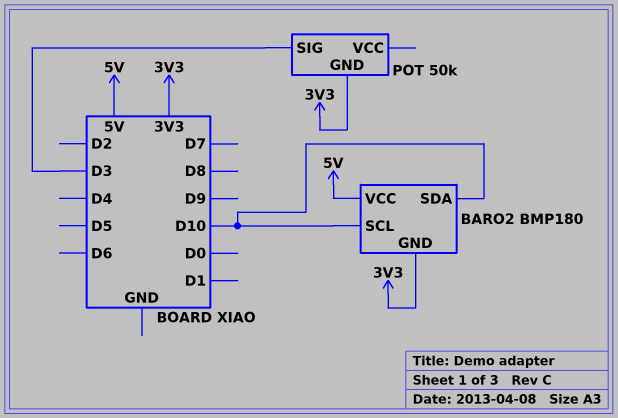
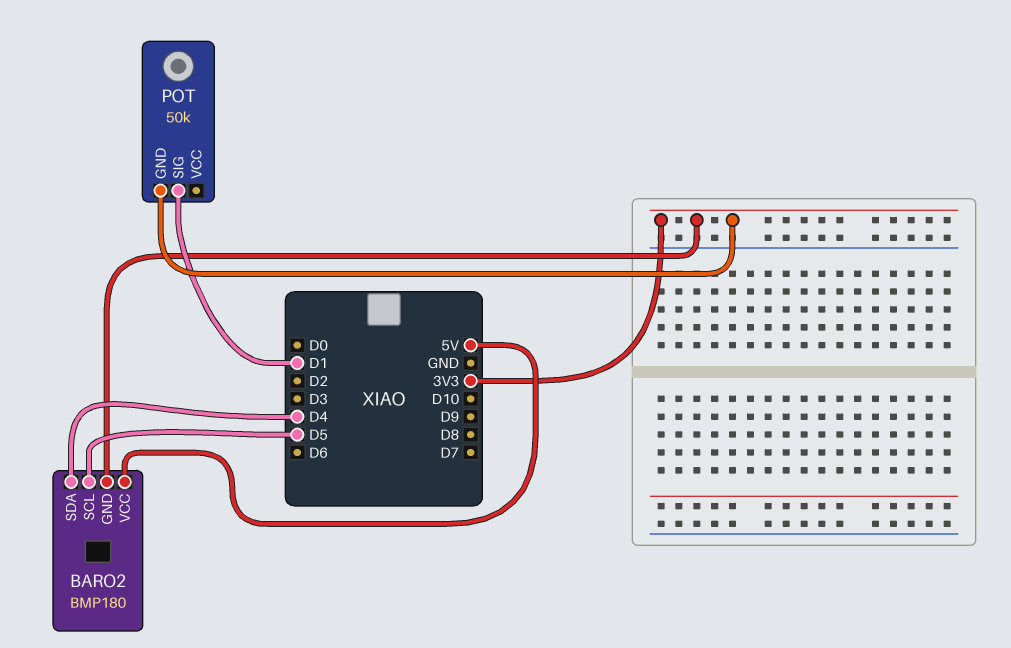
BARO2 pin SCL: D10 -> D5
BARO2 pin SDA: D10 -> D4
POT pin SIG: D3 -> D1

